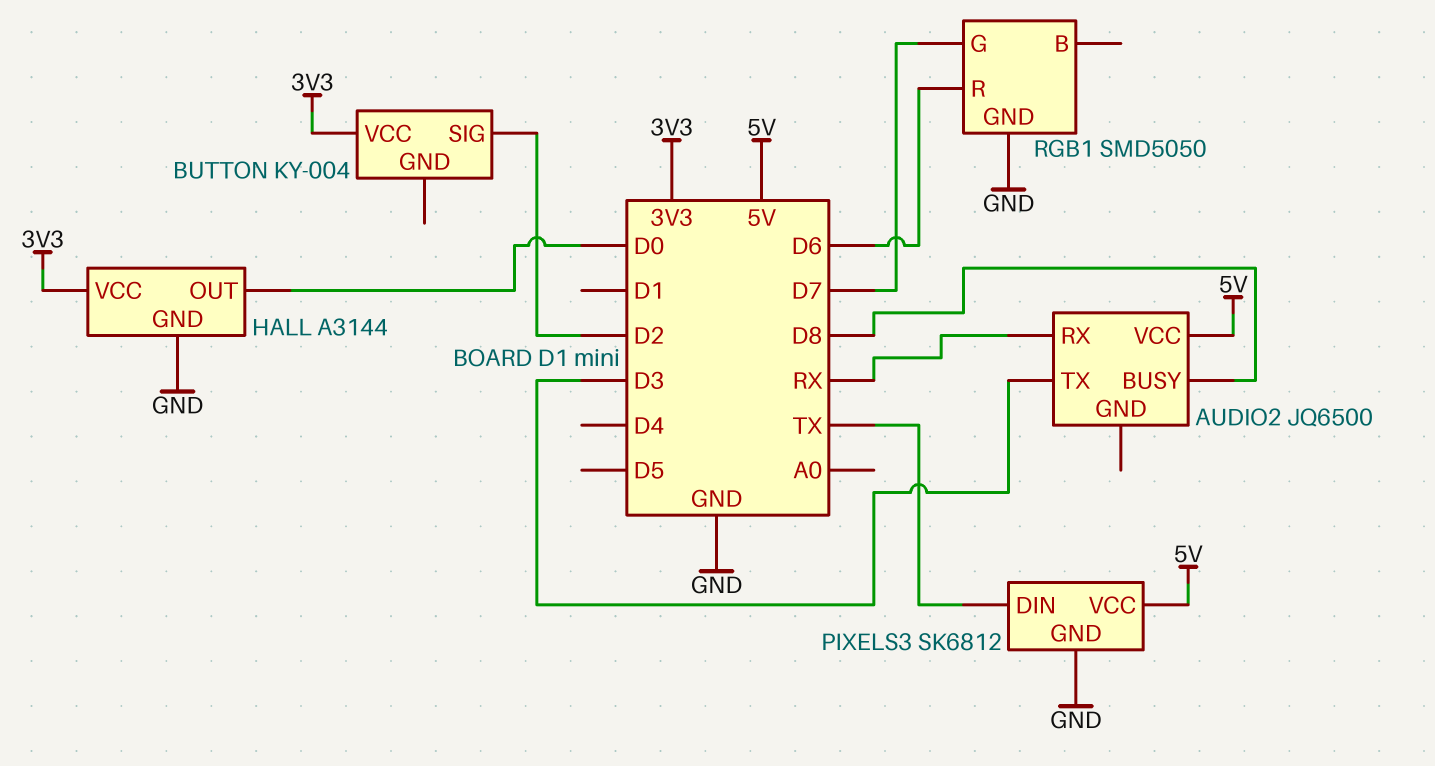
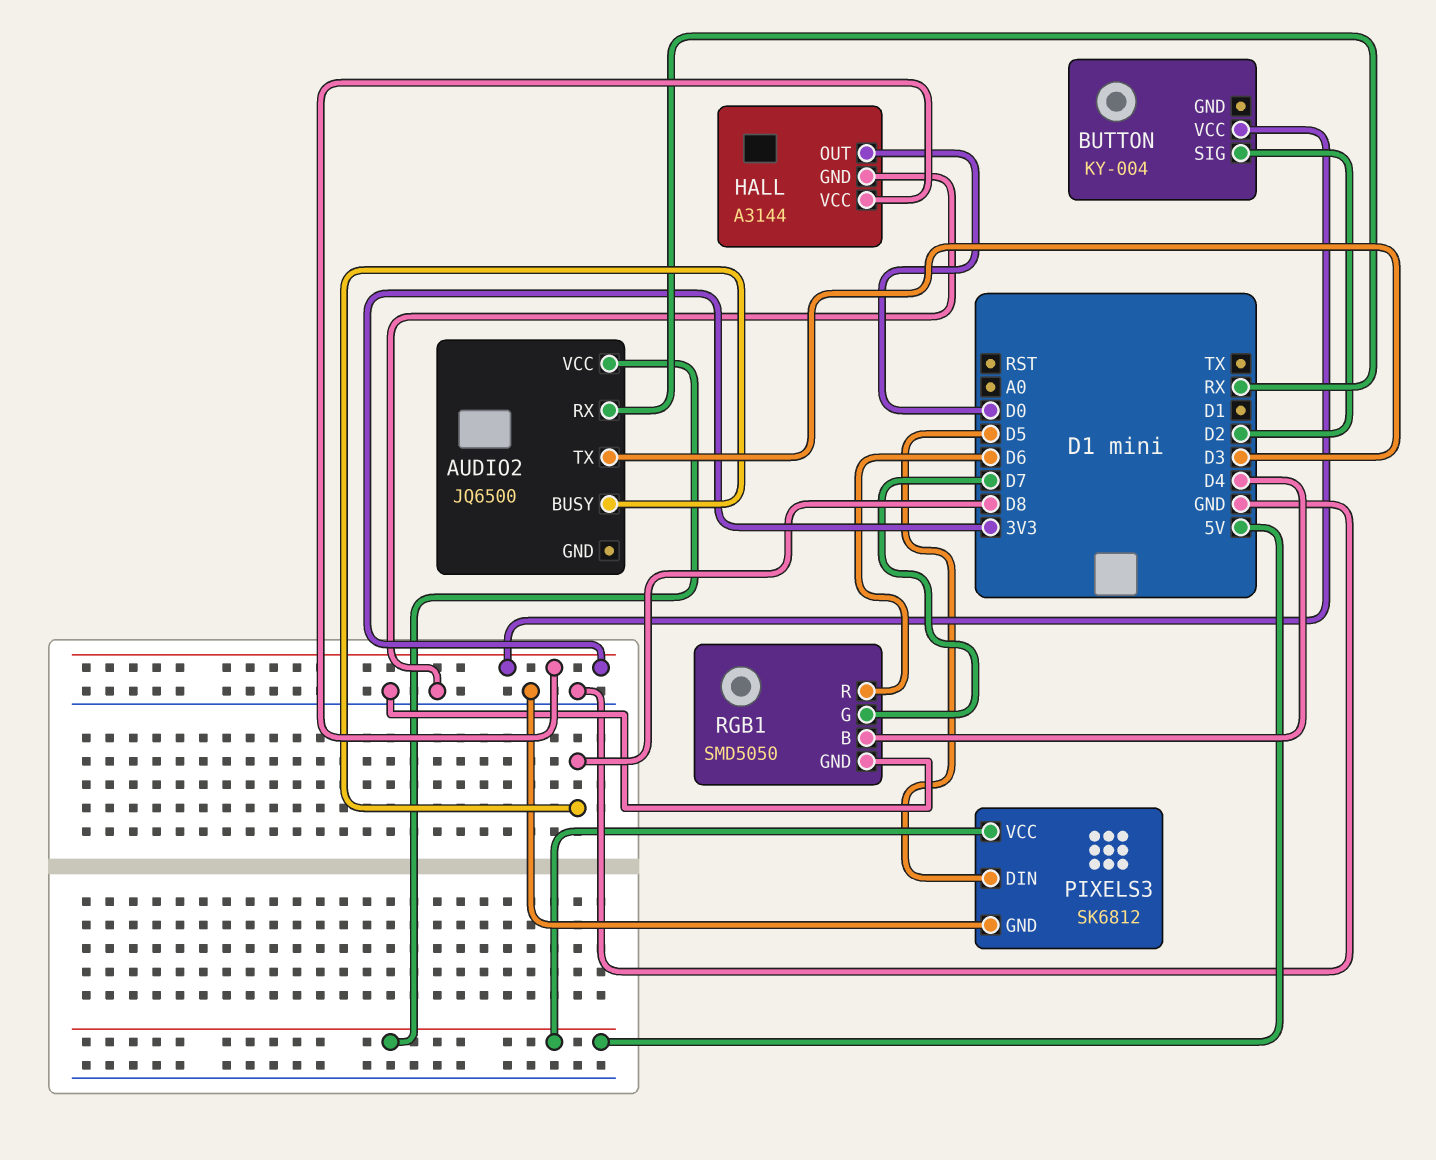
PIXELS3 pin DIN: TX -> D5
RGB1 pin B: none -> D4

